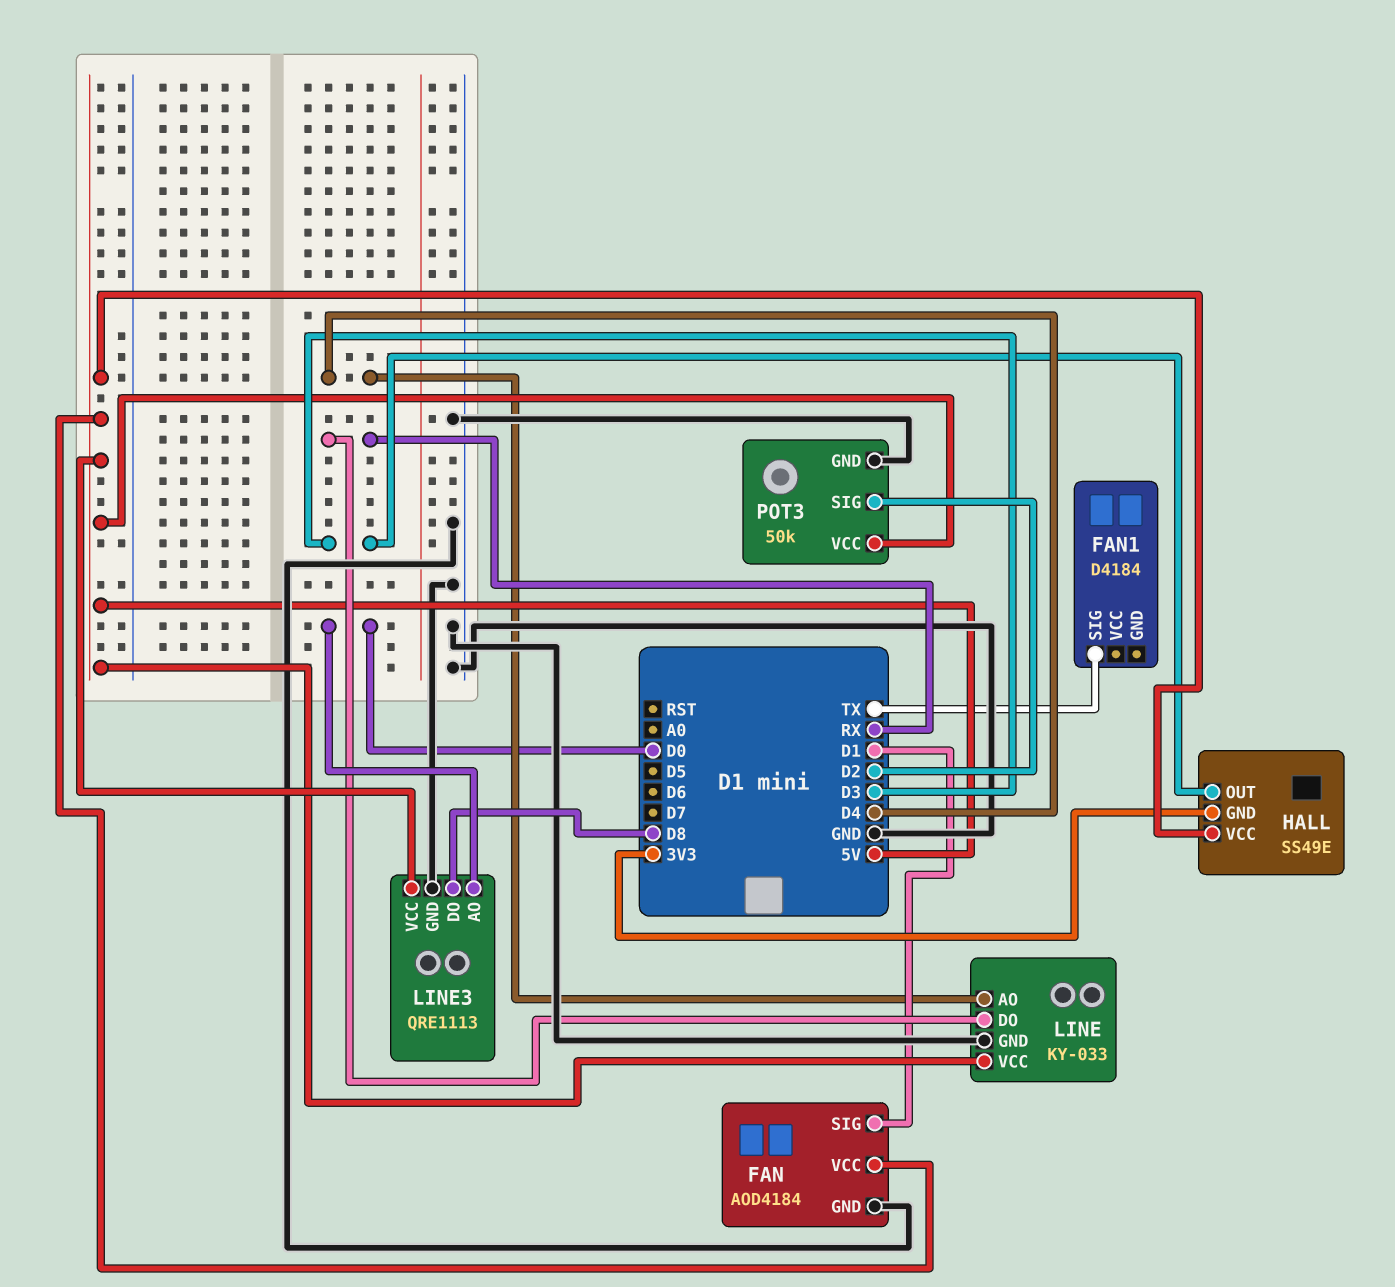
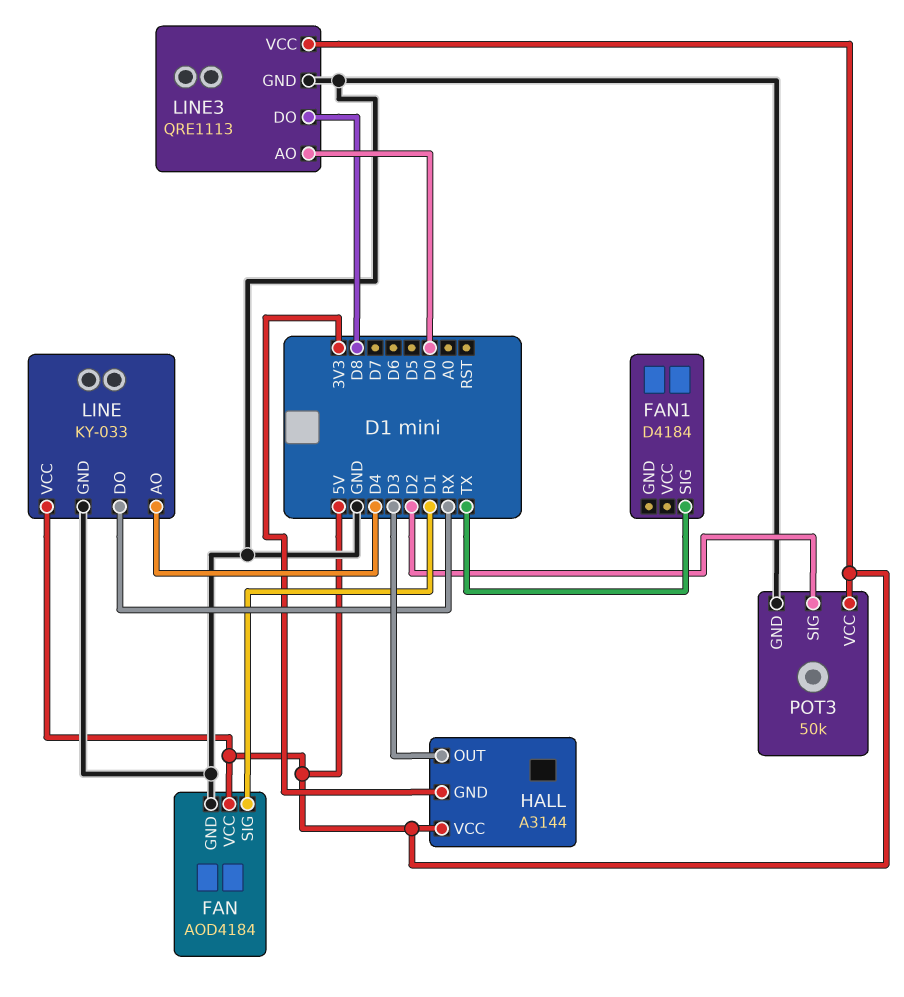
HALL: SS49E -> A3144

